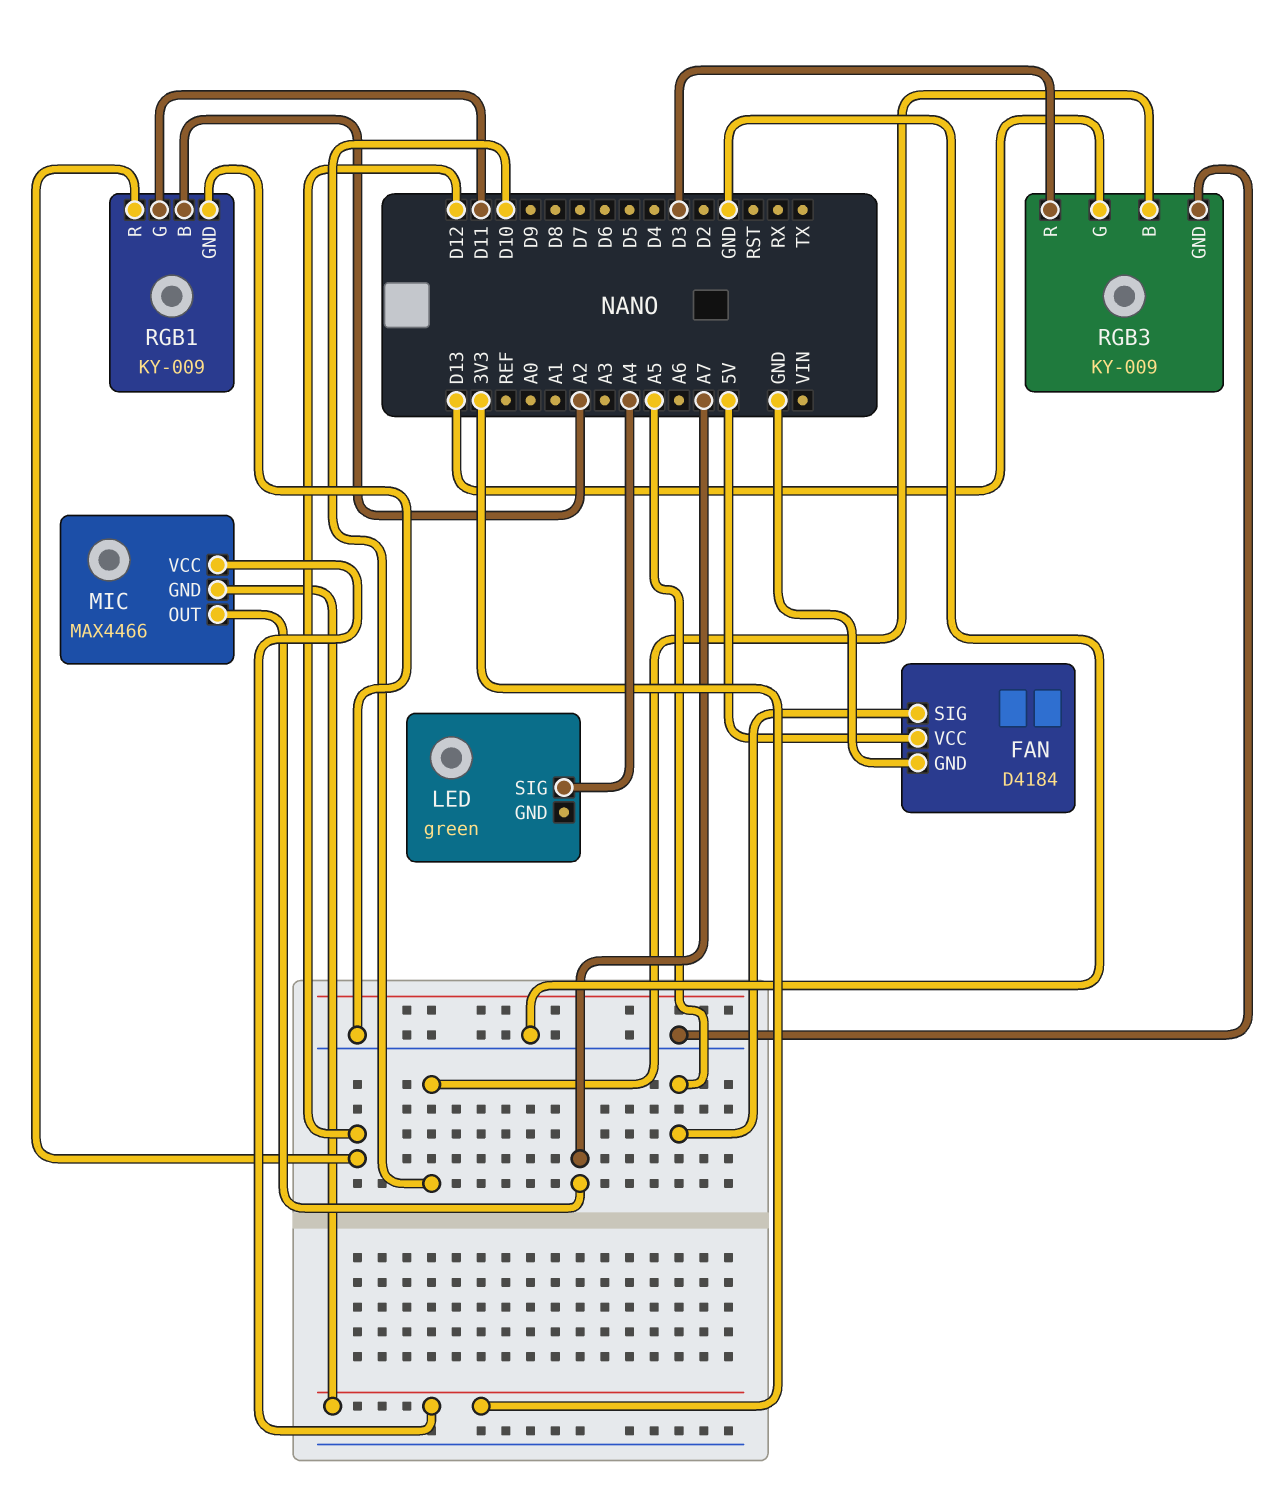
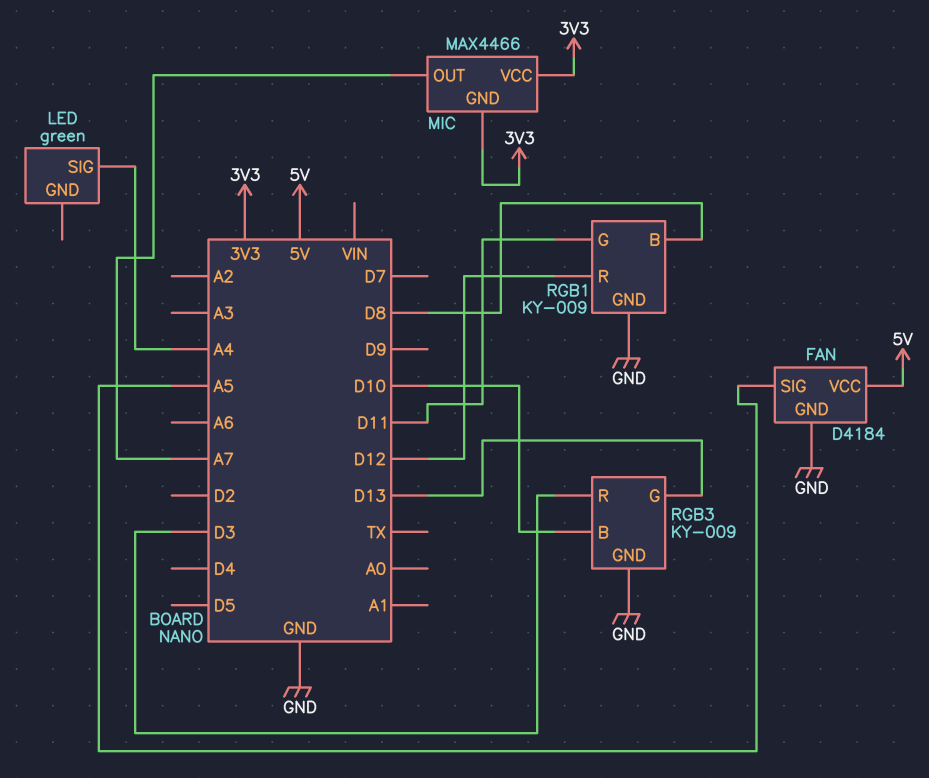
RGB1 pin B: A2 -> D8

